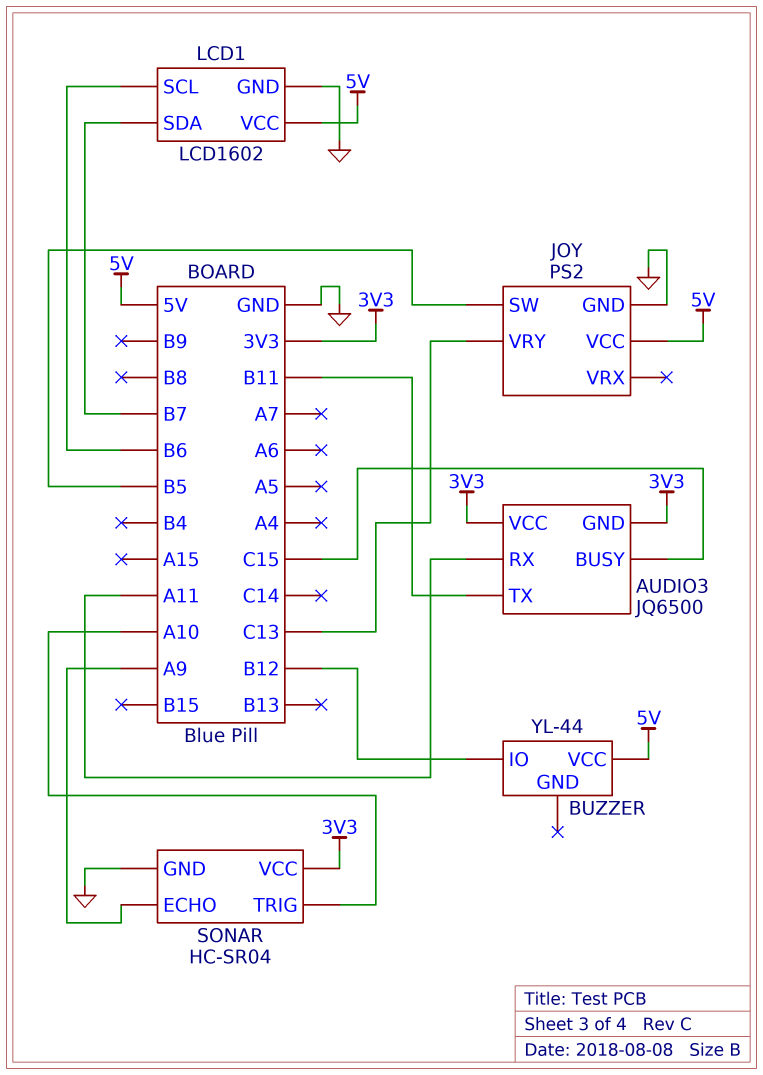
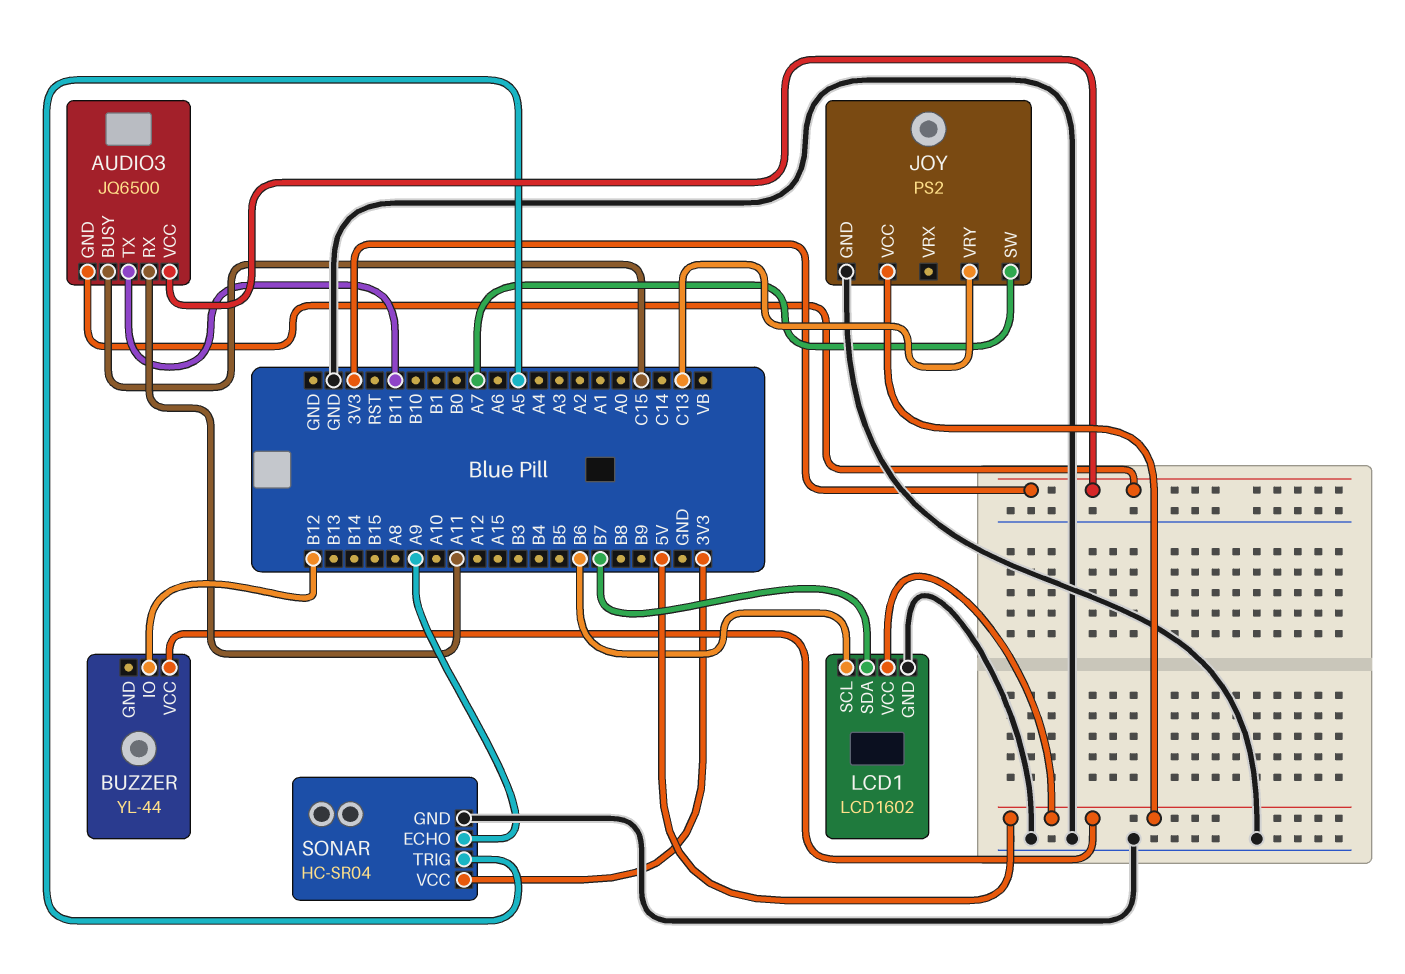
JOY pin SW: B5 -> A7
SONAR pin TRIG: A10 -> A5

